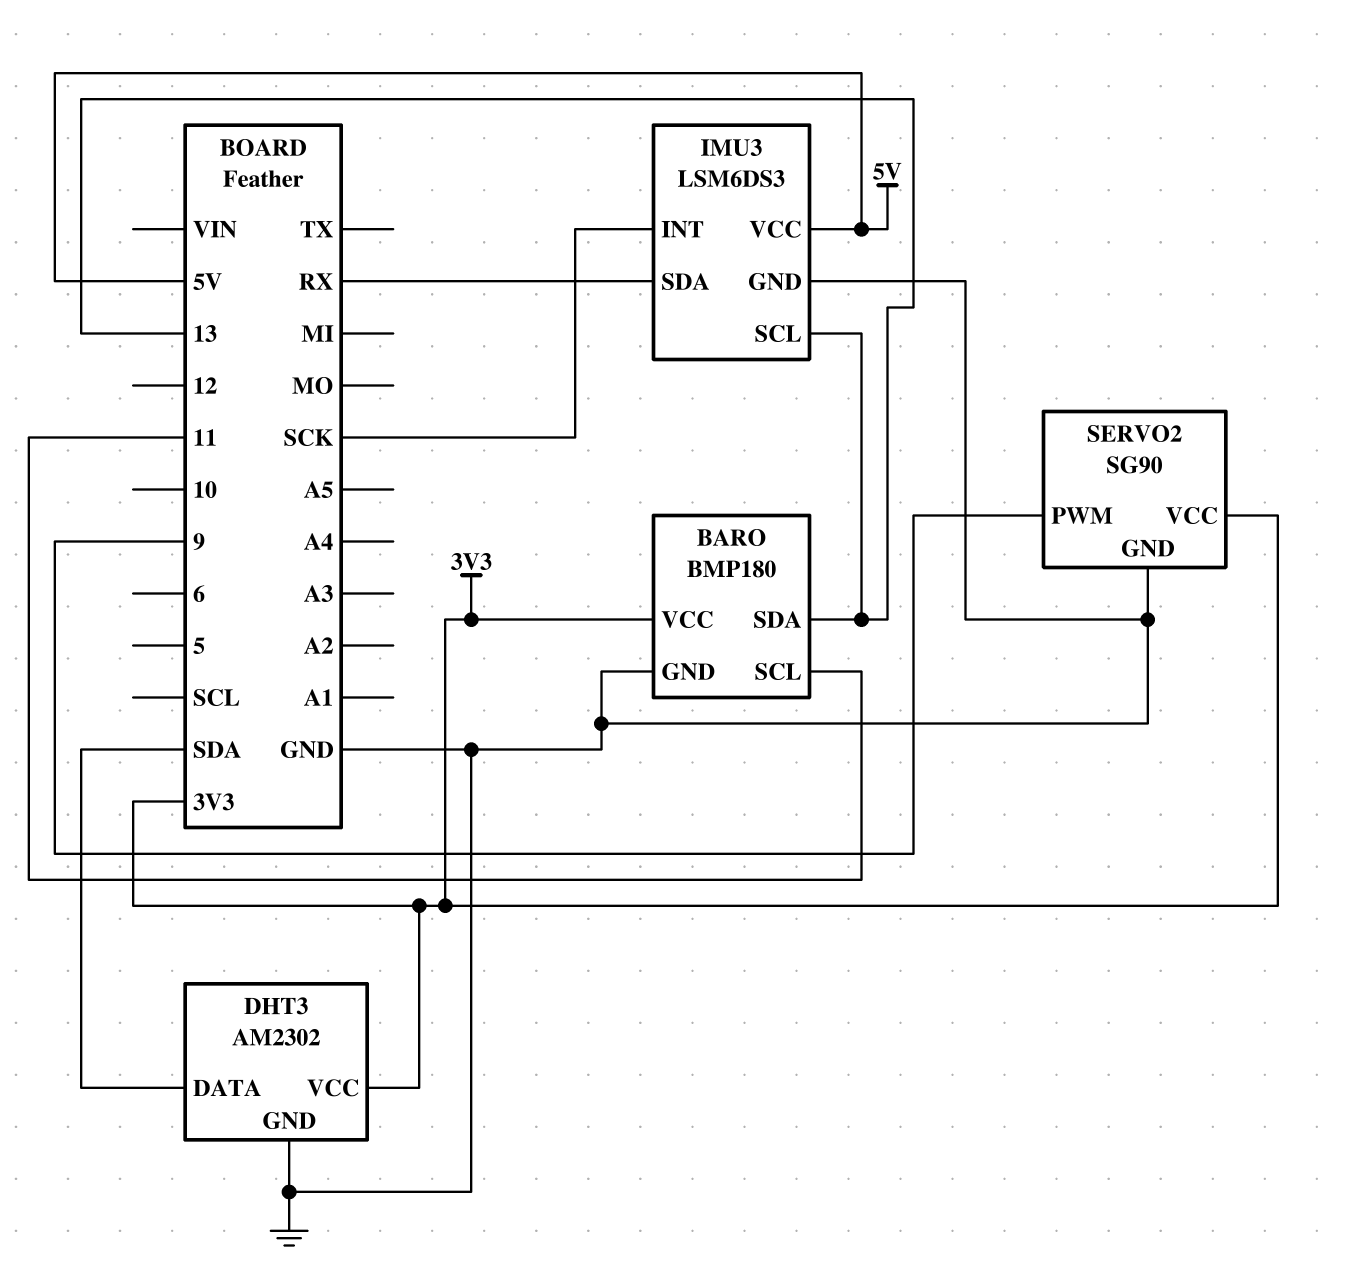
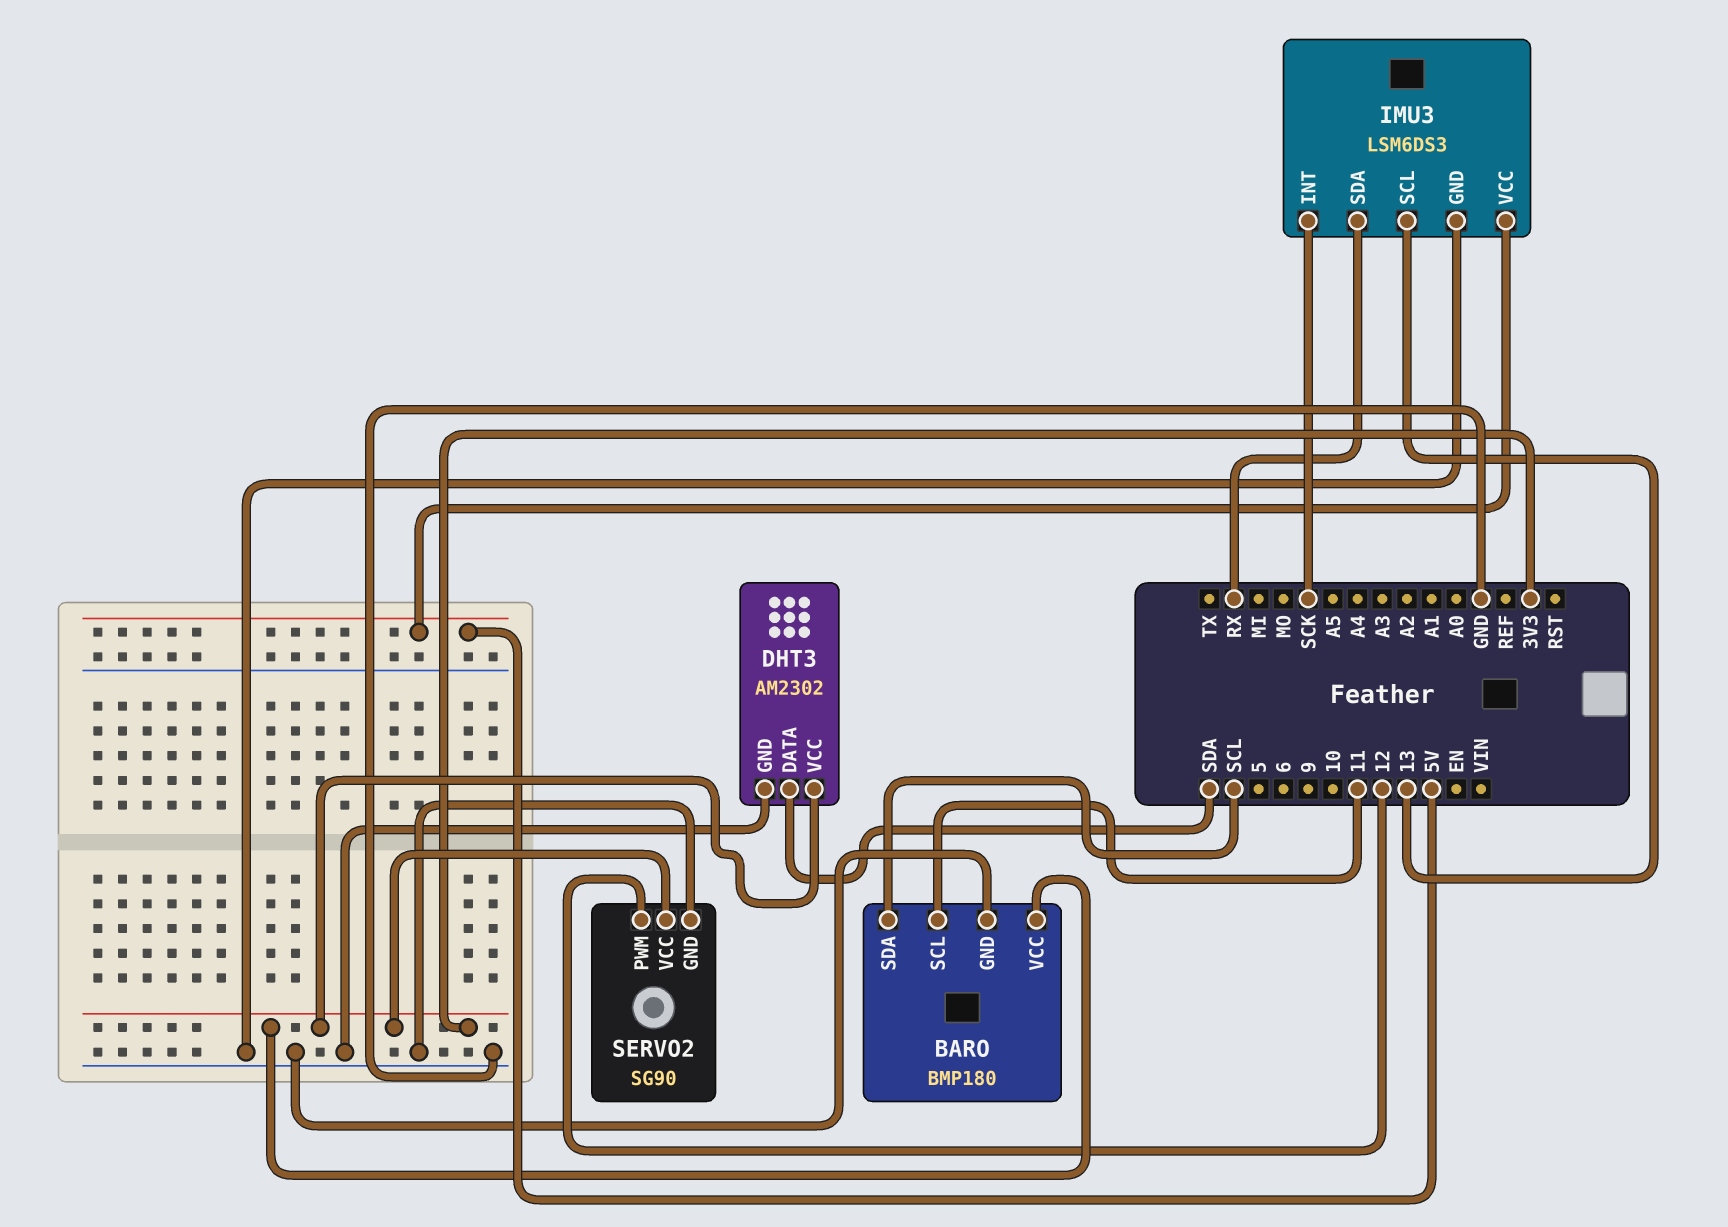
BARO pin SDA: 13 -> SCL
SERVO2 pin PWM: 9 -> 12

